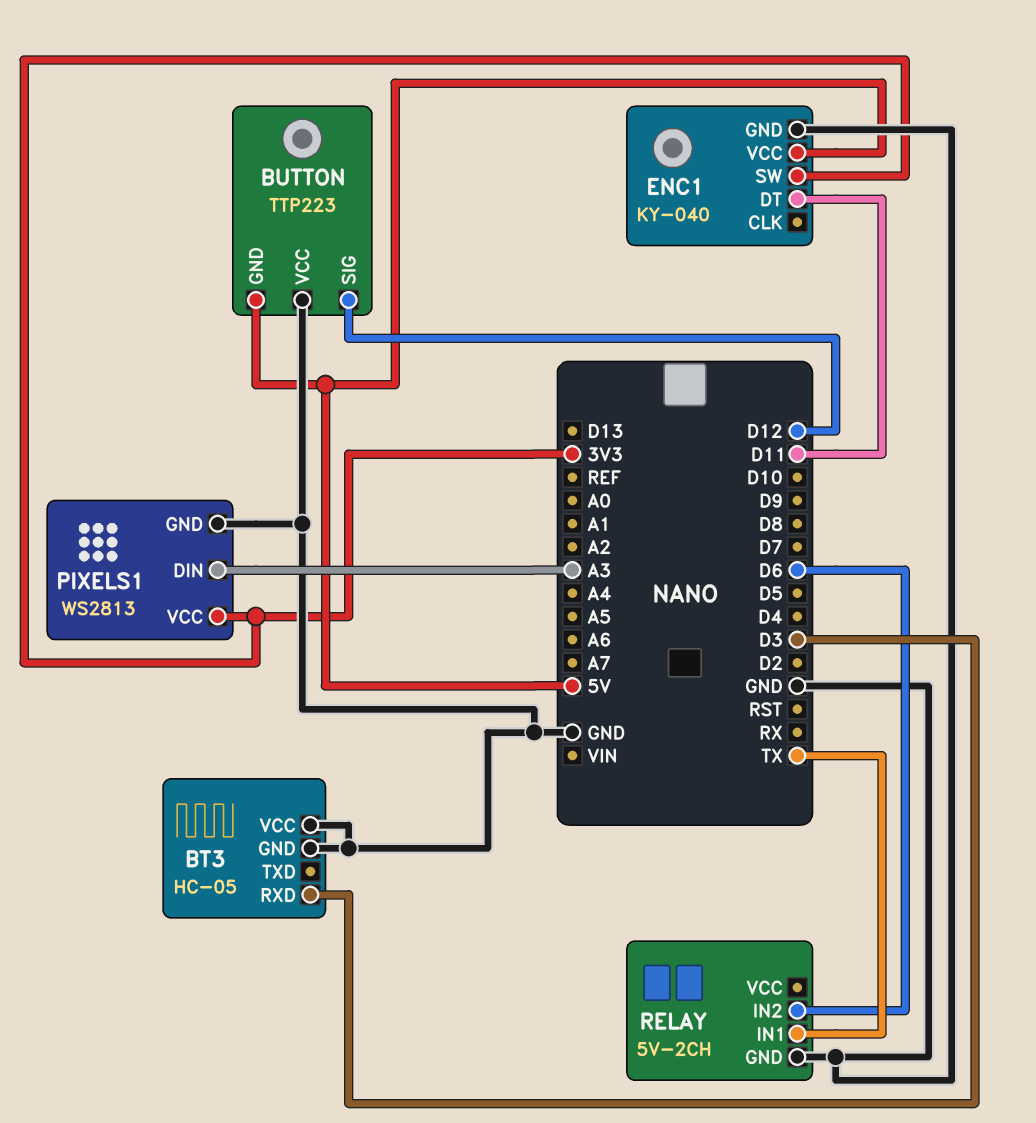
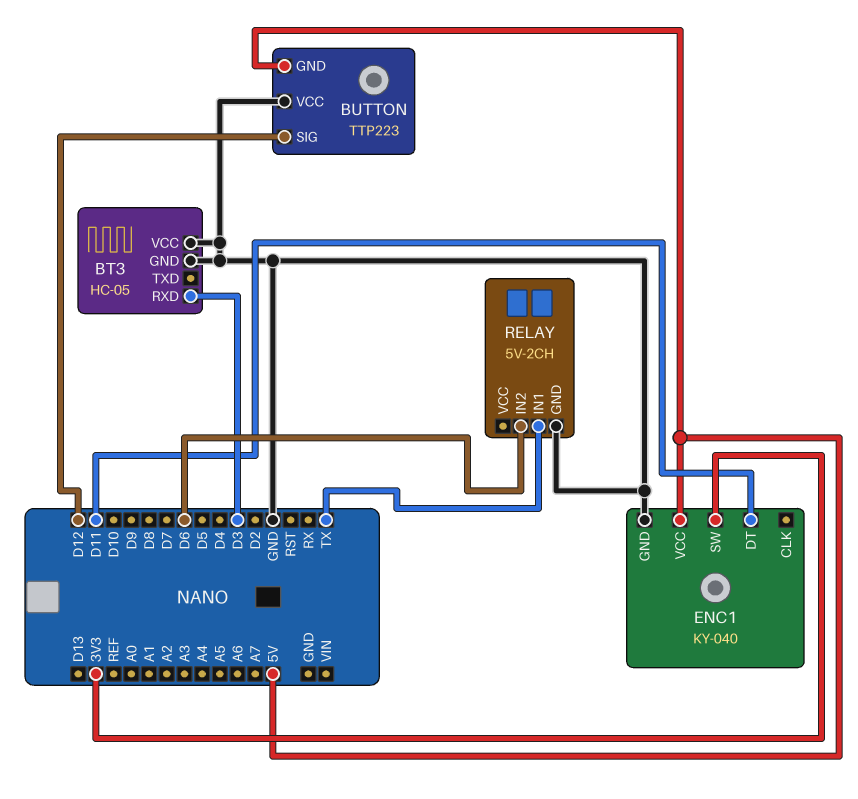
PIXELS1: WS2813 -> none
PIXELS1 pin DIN: A3 -> none
PIXELS1 pin GND: GND -> none
PIXELS1 pin VCC: 3V3 -> none

